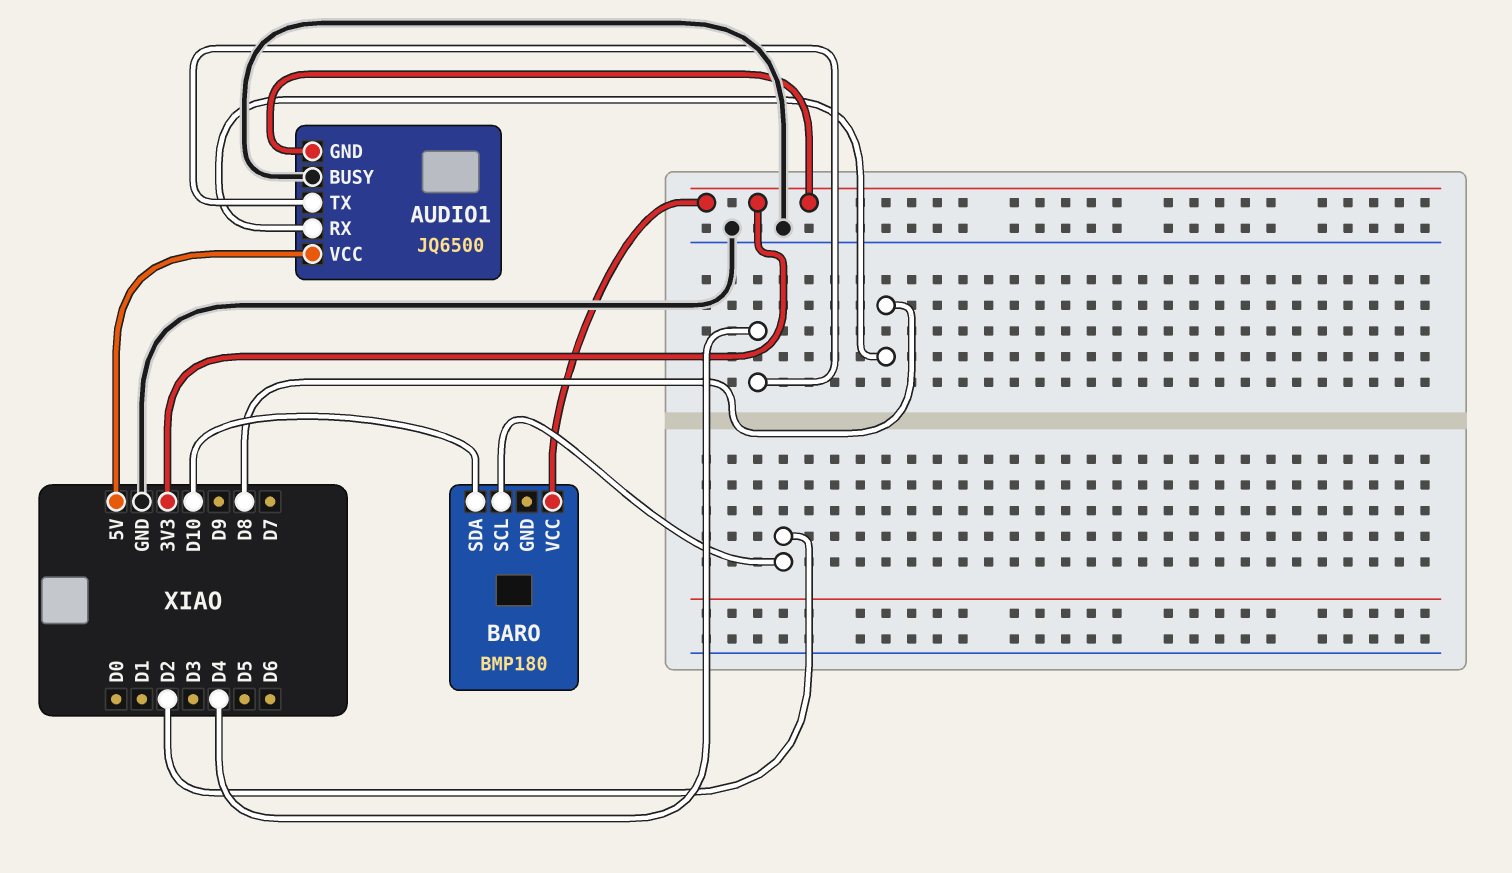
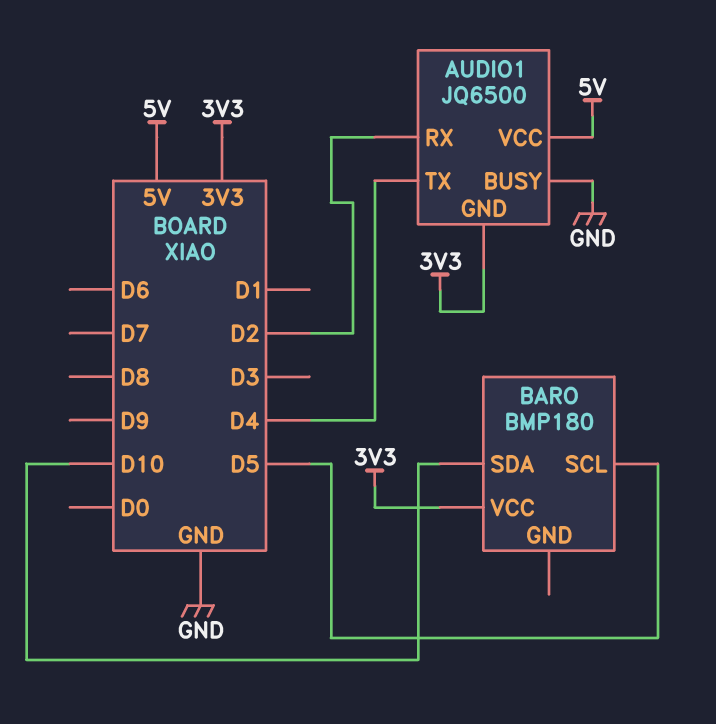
AUDIO1 pin RX: D8 -> D2
BARO pin SCL: D2 -> D5

